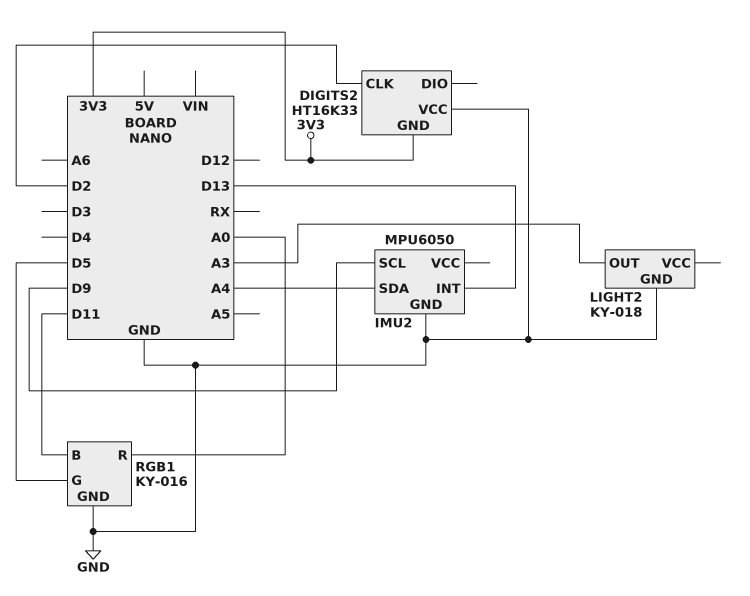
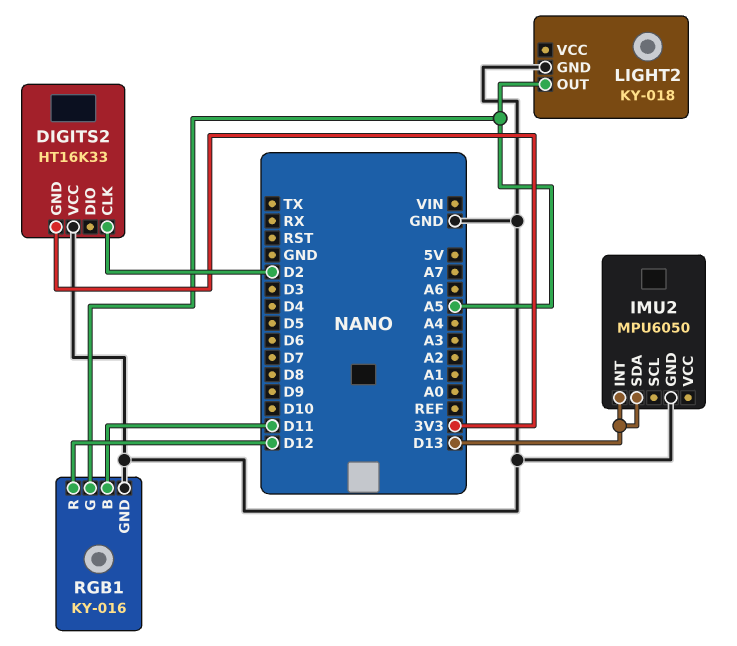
IMU2 pin SCL: D9 -> none
IMU2 pin SDA: A4 -> D13
LIGHT2 pin OUT: A3 -> A5
RGB1 pin G: D5 -> A5
RGB1 pin R: A0 -> D12

